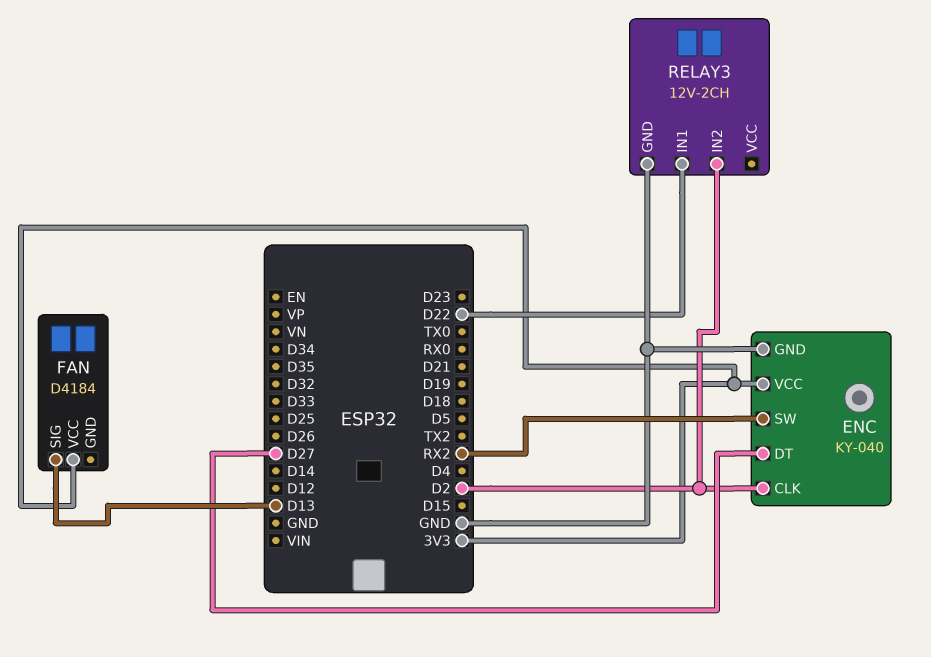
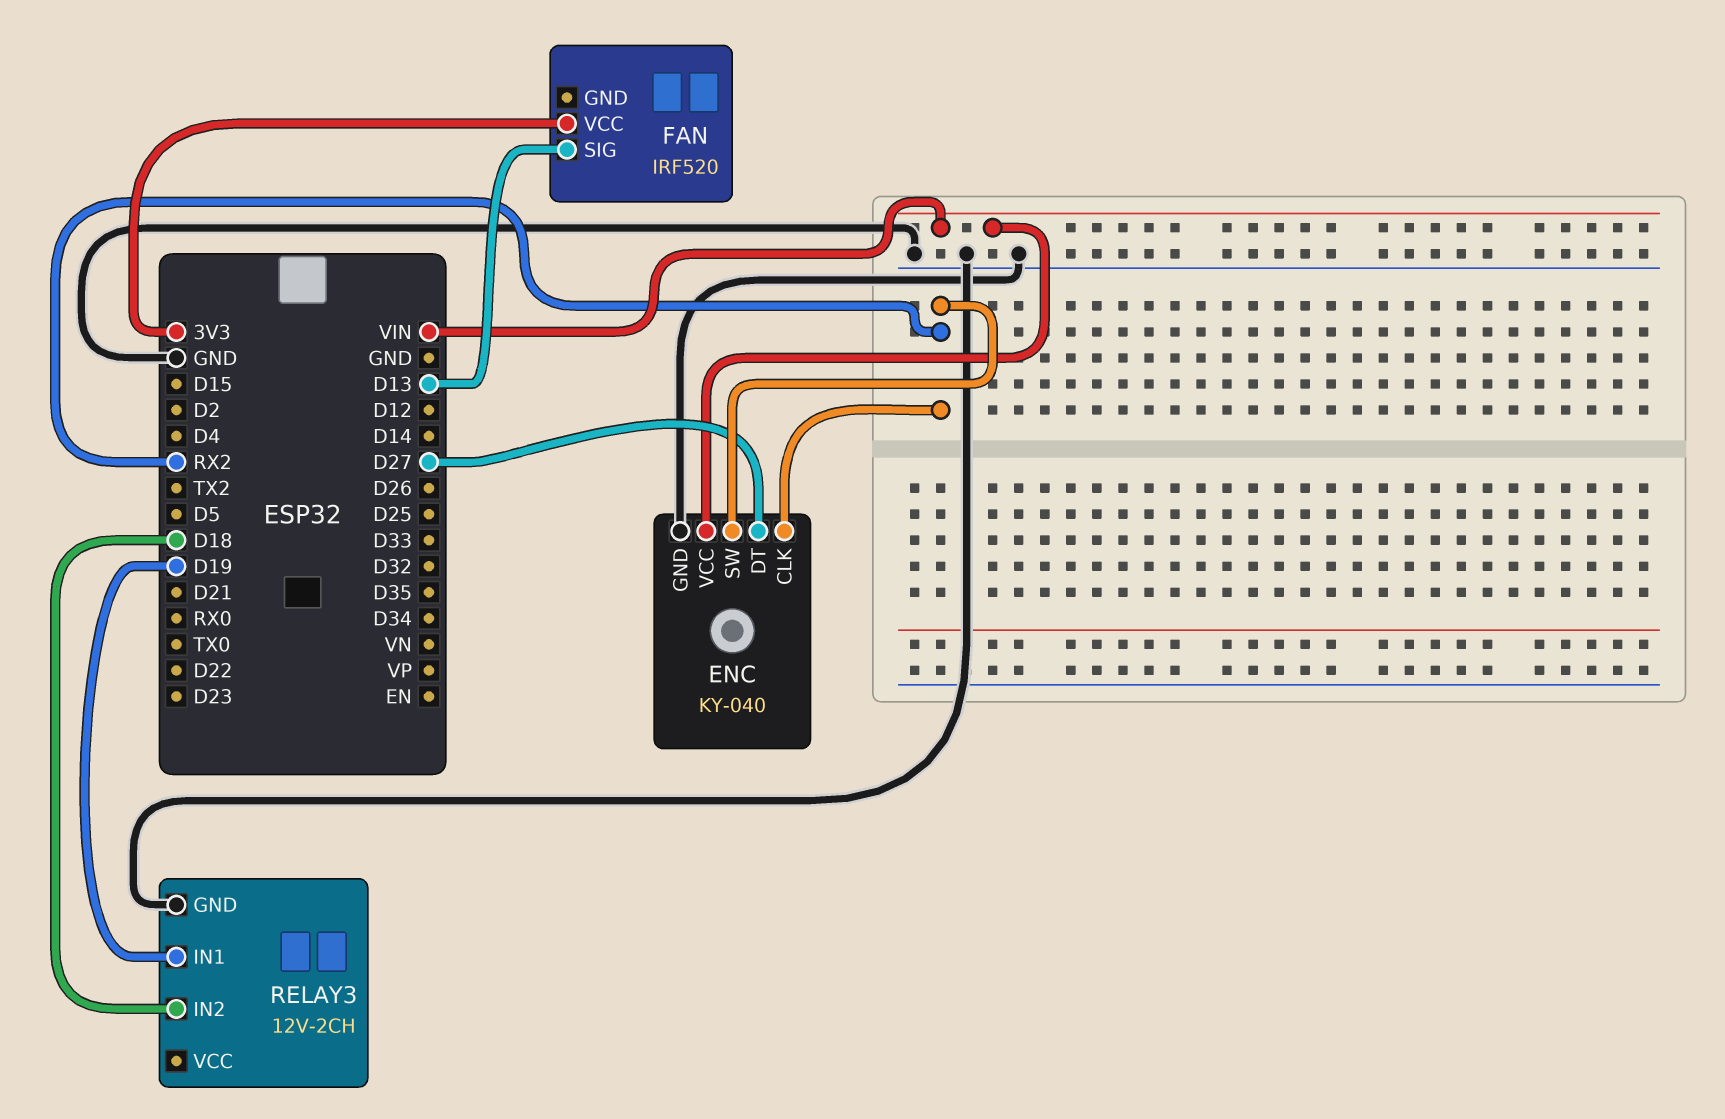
ENC pin CLK: D2 -> RX2
ENC pin VCC: 3V3 -> VIN
FAN: D4184 -> IRF520
RELAY3 pin IN1: D22 -> D19
RELAY3 pin IN2: D2 -> D18

